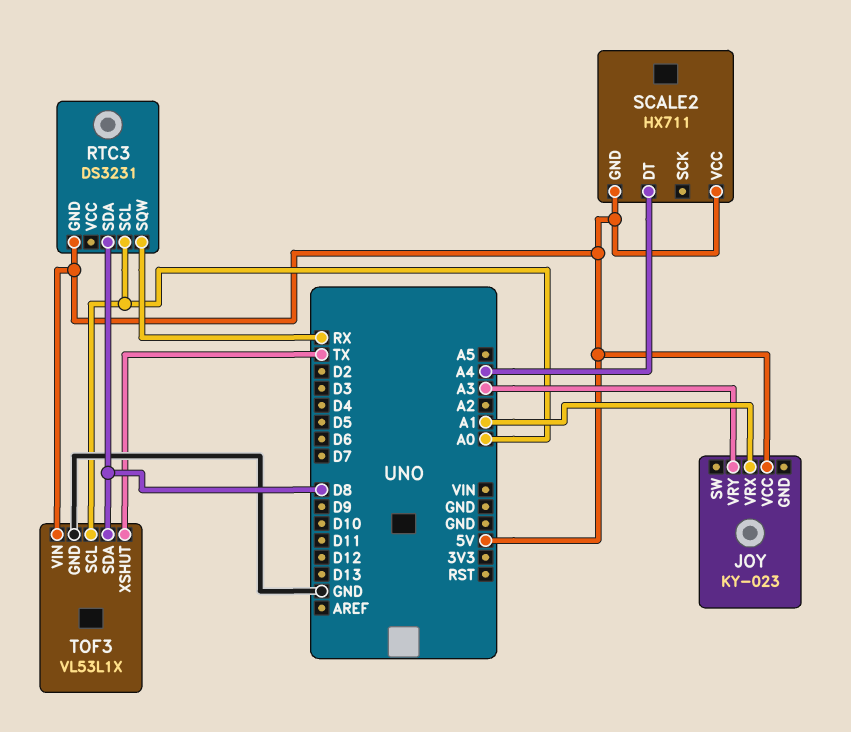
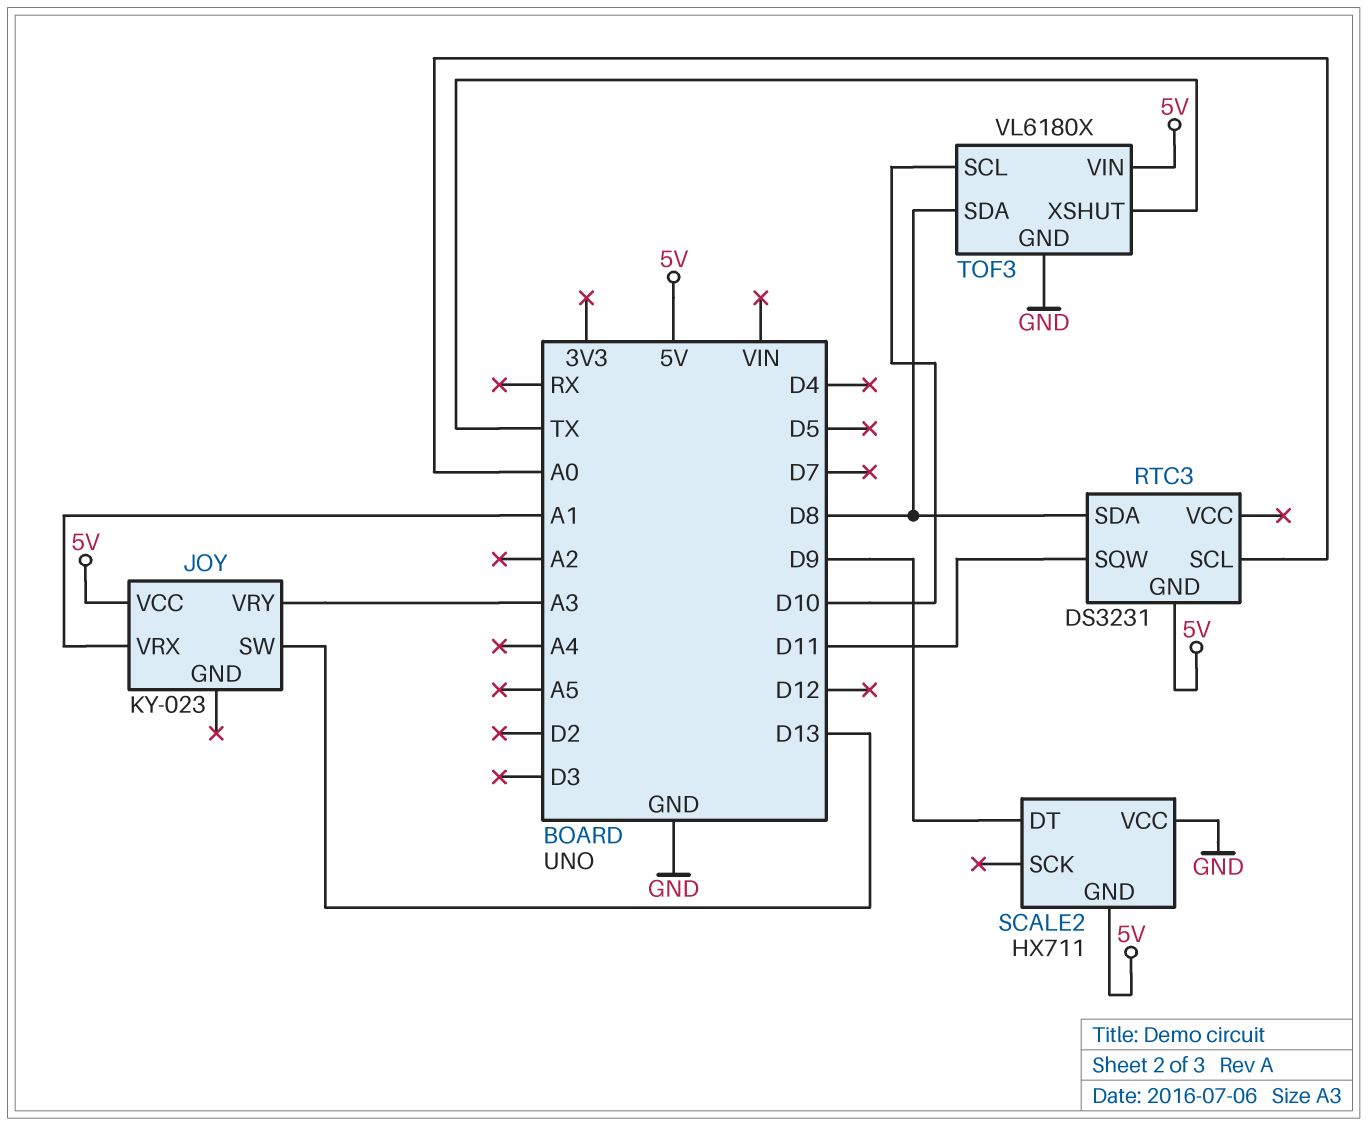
JOY pin SW: none -> D13
RTC3 pin SQW: RX -> D11
SCALE2 pin DT: A4 -> D9
SCALE2 pin VCC: 5V -> GND
TOF3: VL53L1X -> VL6180X
TOF3 pin SCL: A0 -> D10

